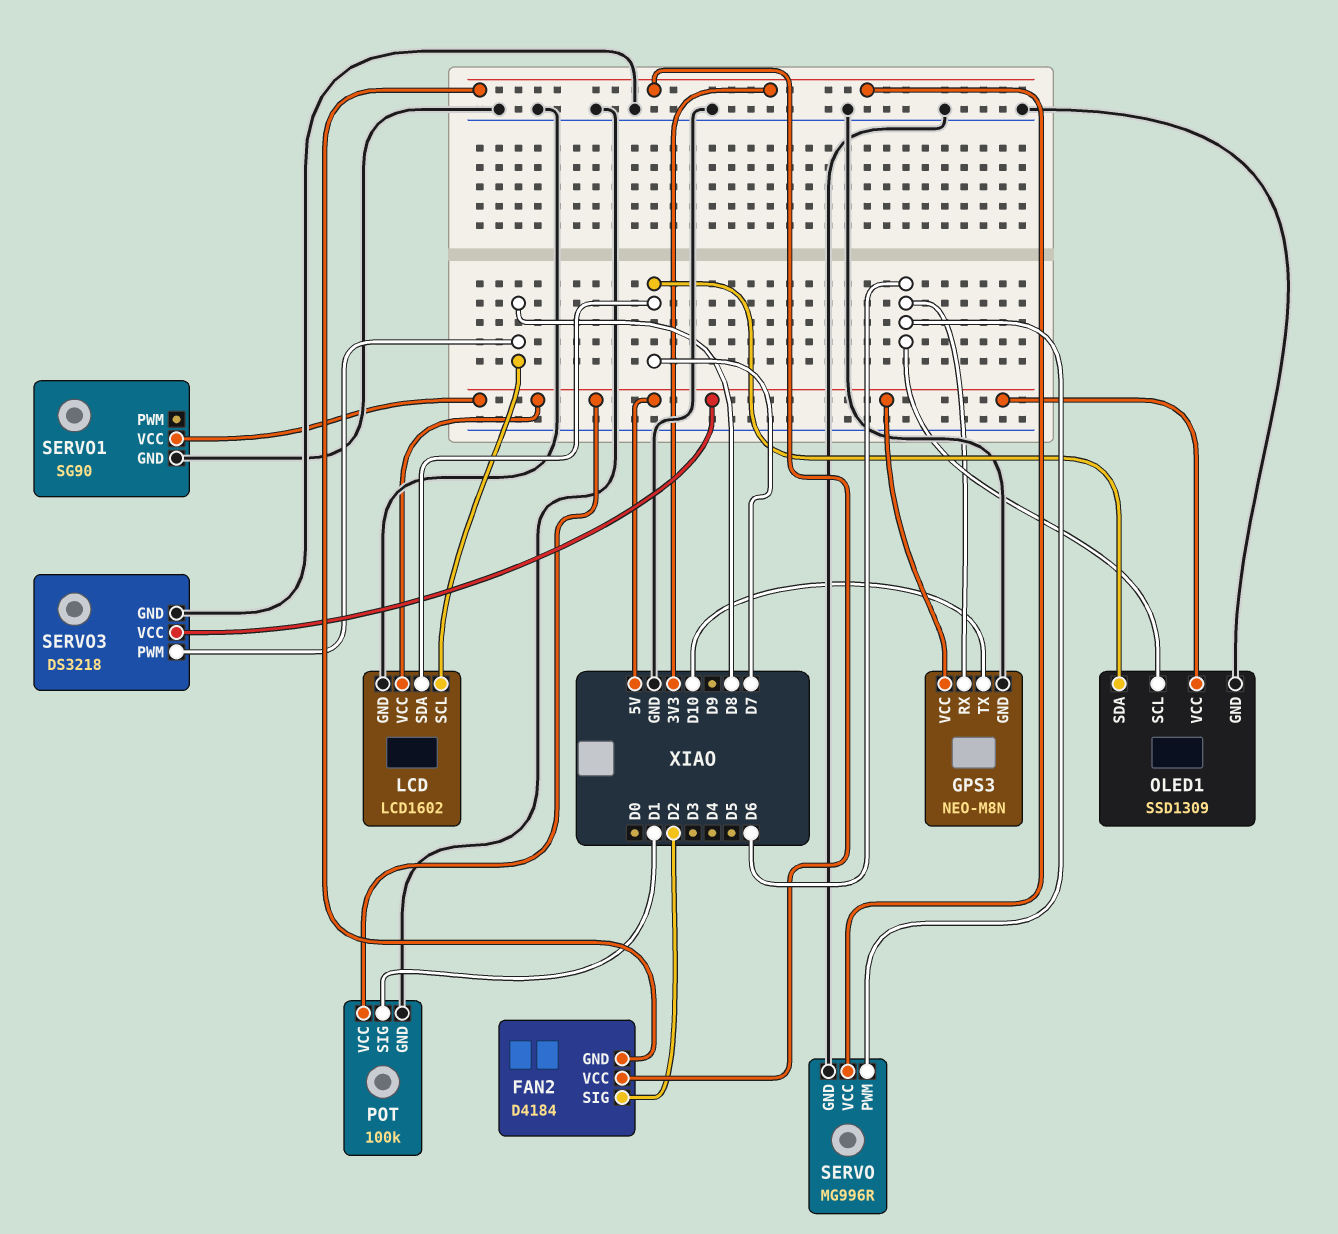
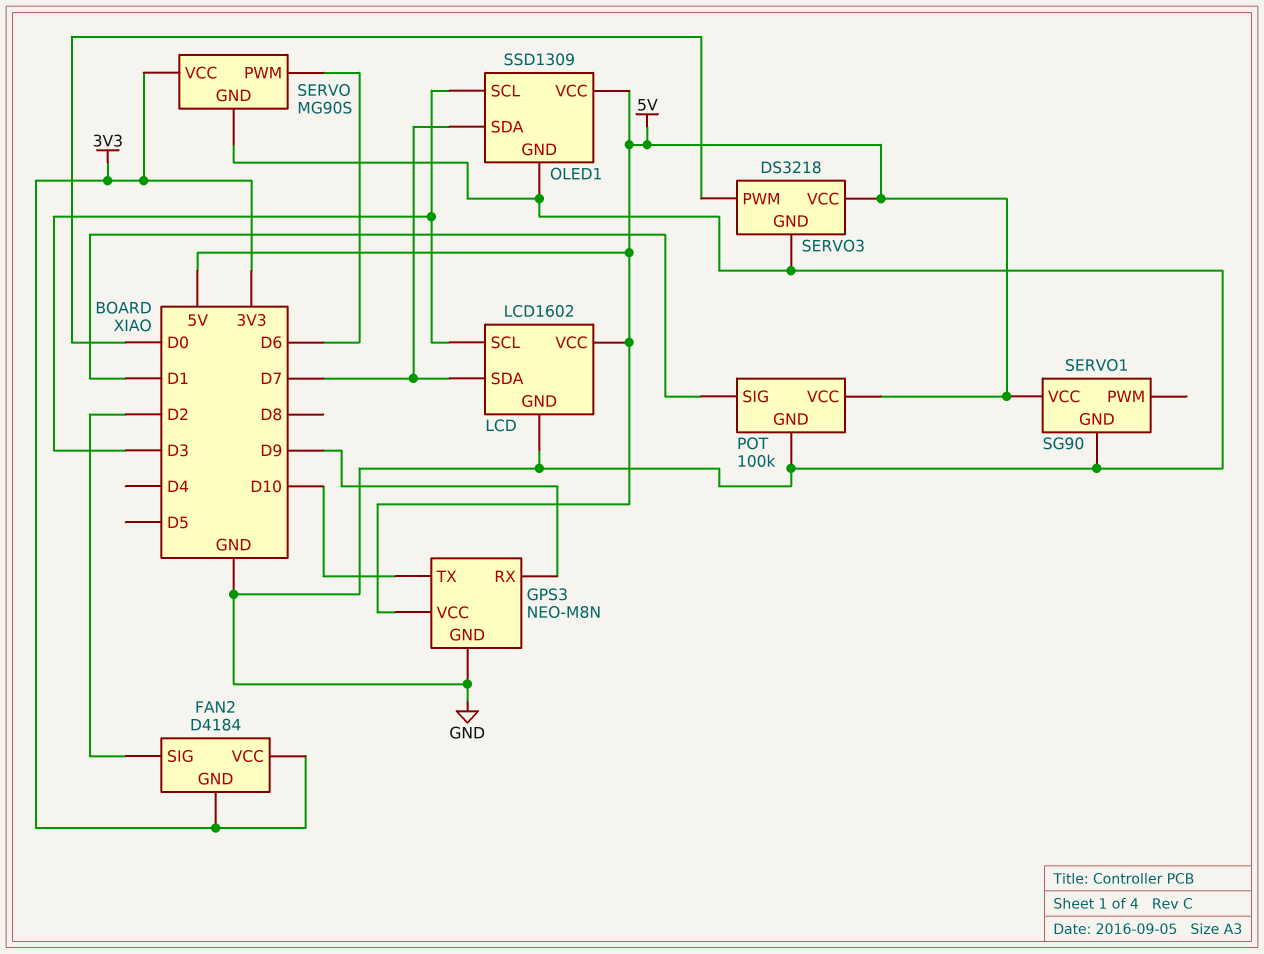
GPS3 pin RX: D6 -> D9
LCD pin SCL: D8 -> D3
OLED1 pin SCL: D6 -> D3
SERVO: MG996R -> MG90S
SERVO3 pin PWM: D8 -> D0

